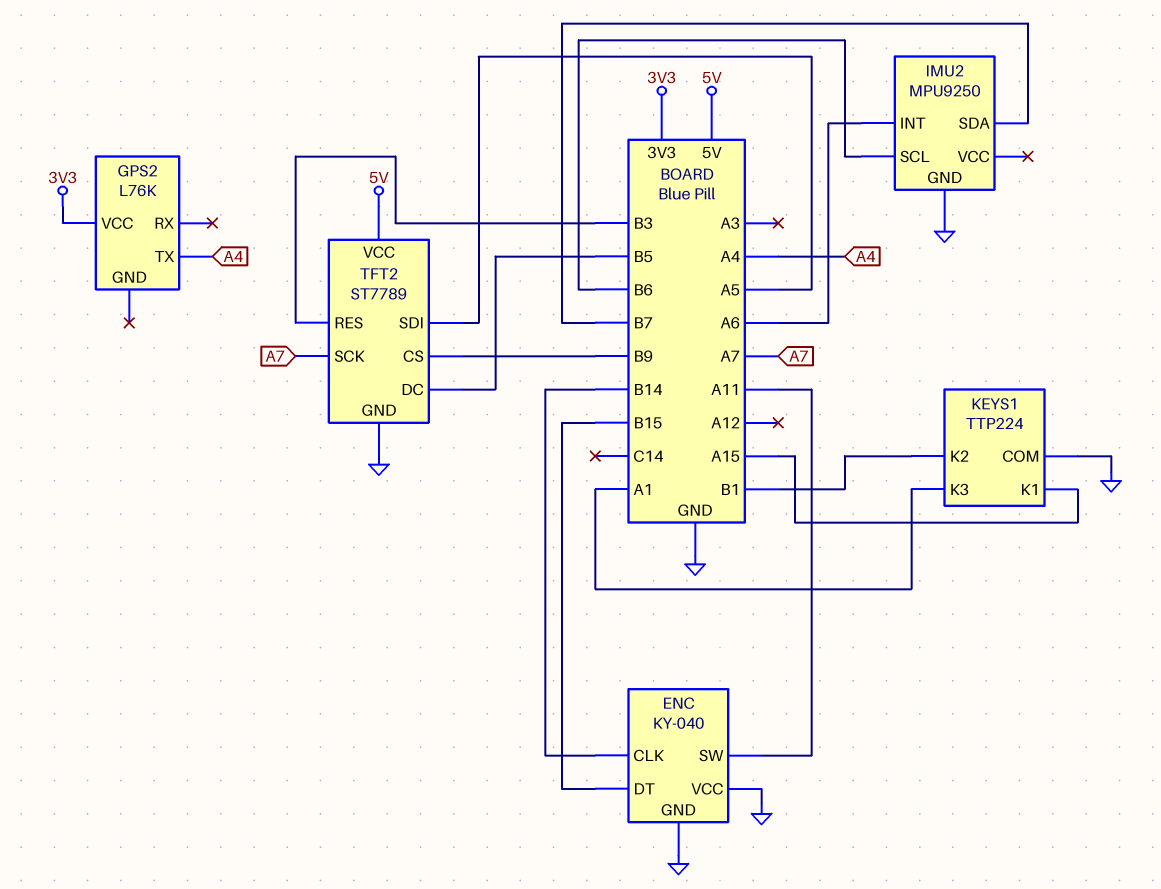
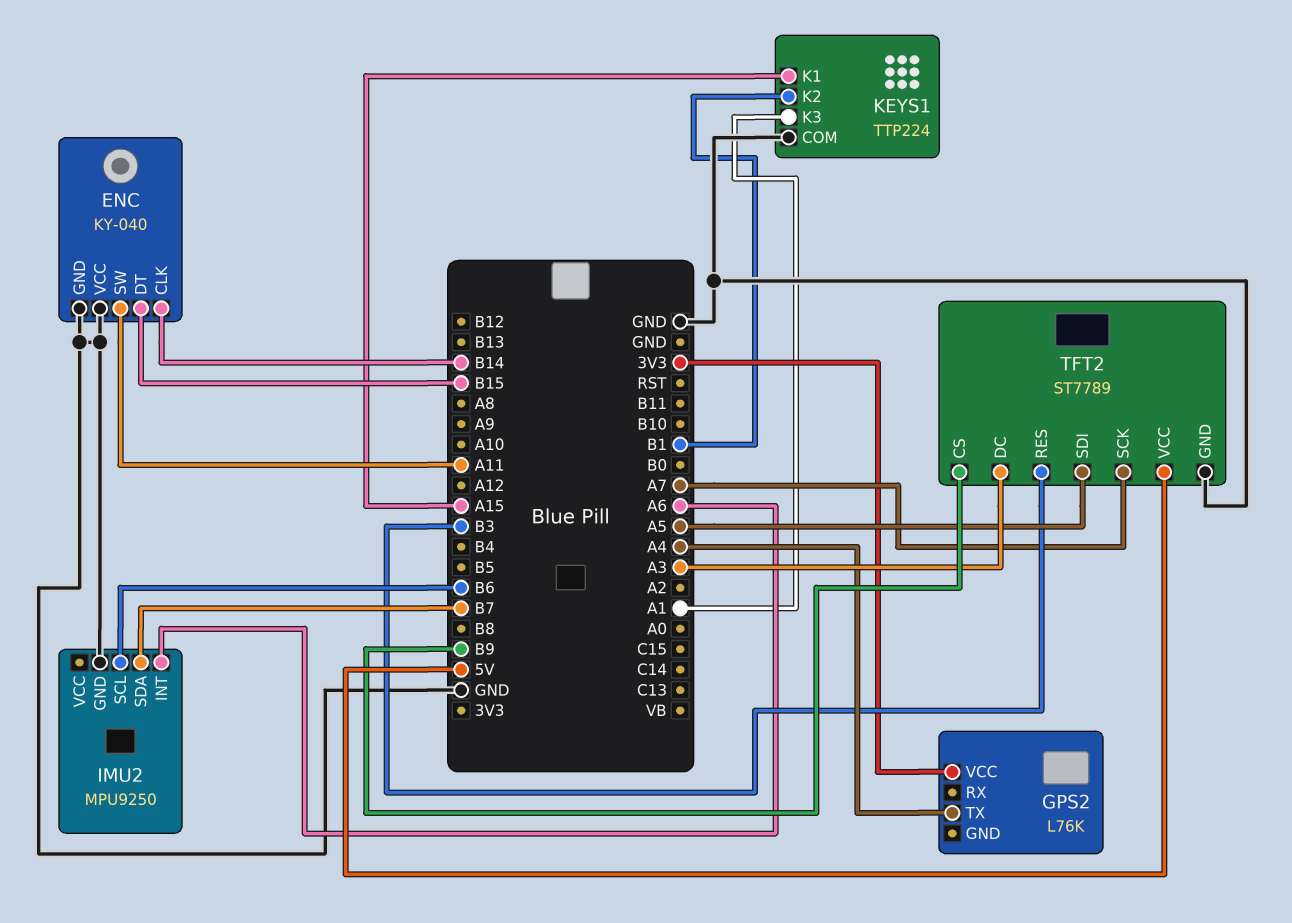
TFT2 pin DC: B5 -> A3

